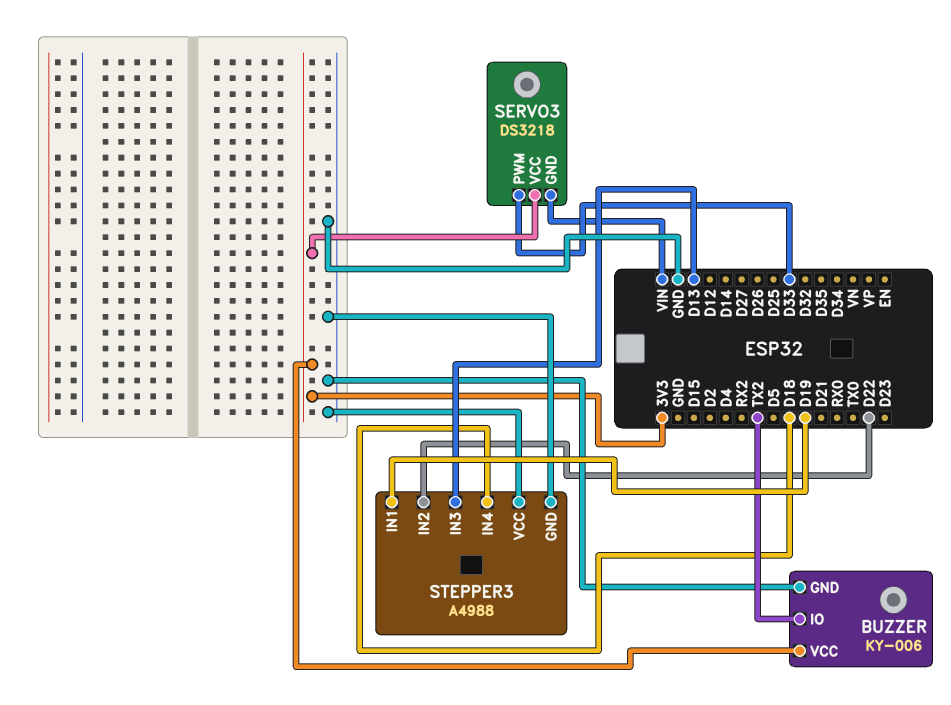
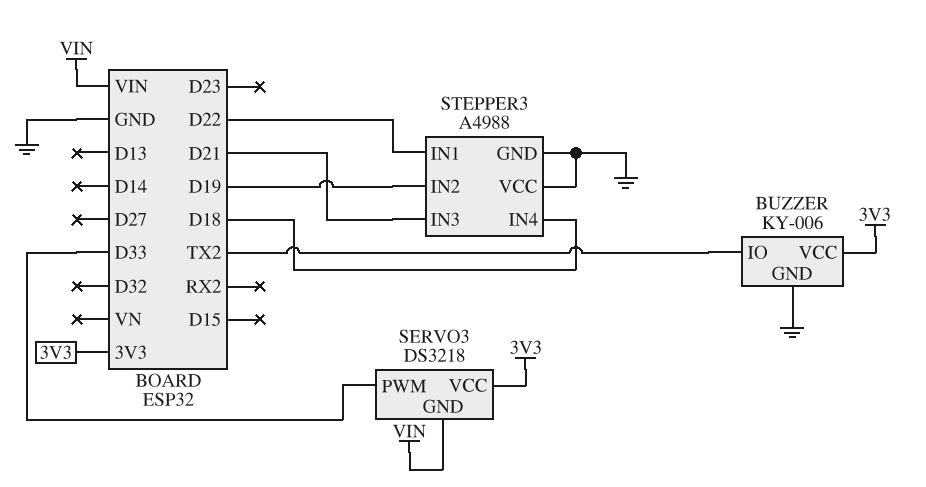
STEPPER3 pin IN1: D19 -> D22
STEPPER3 pin IN2: D22 -> D19
STEPPER3 pin IN3: D13 -> D21

